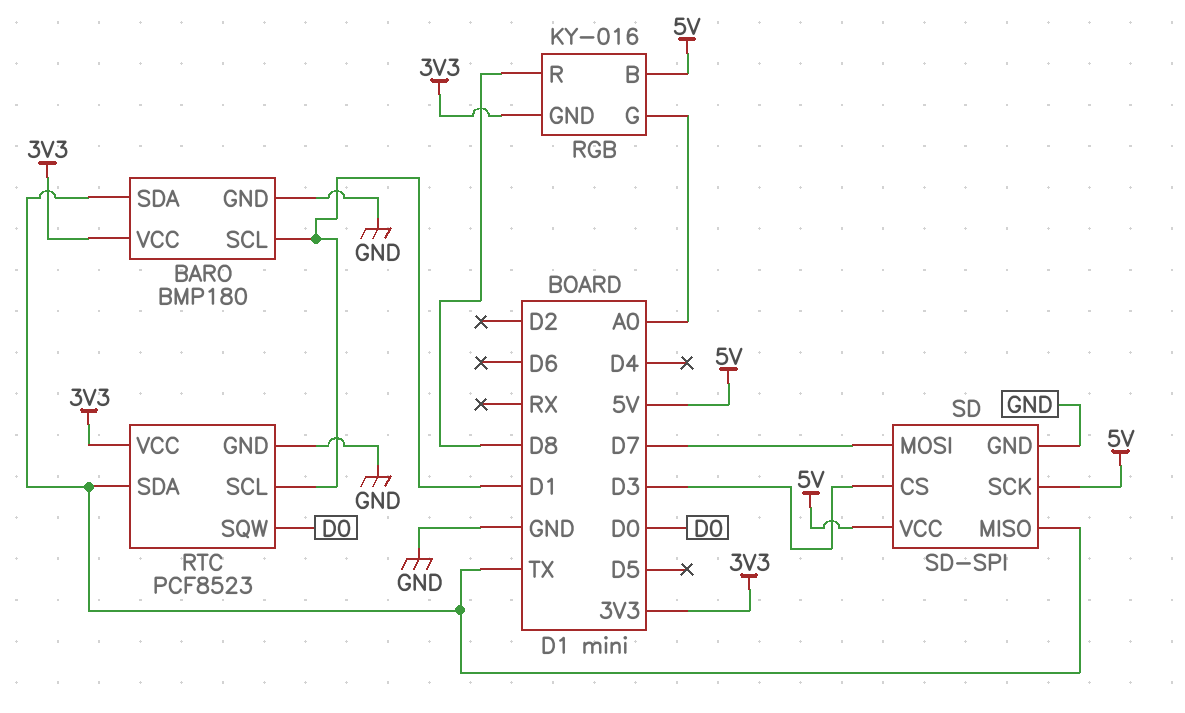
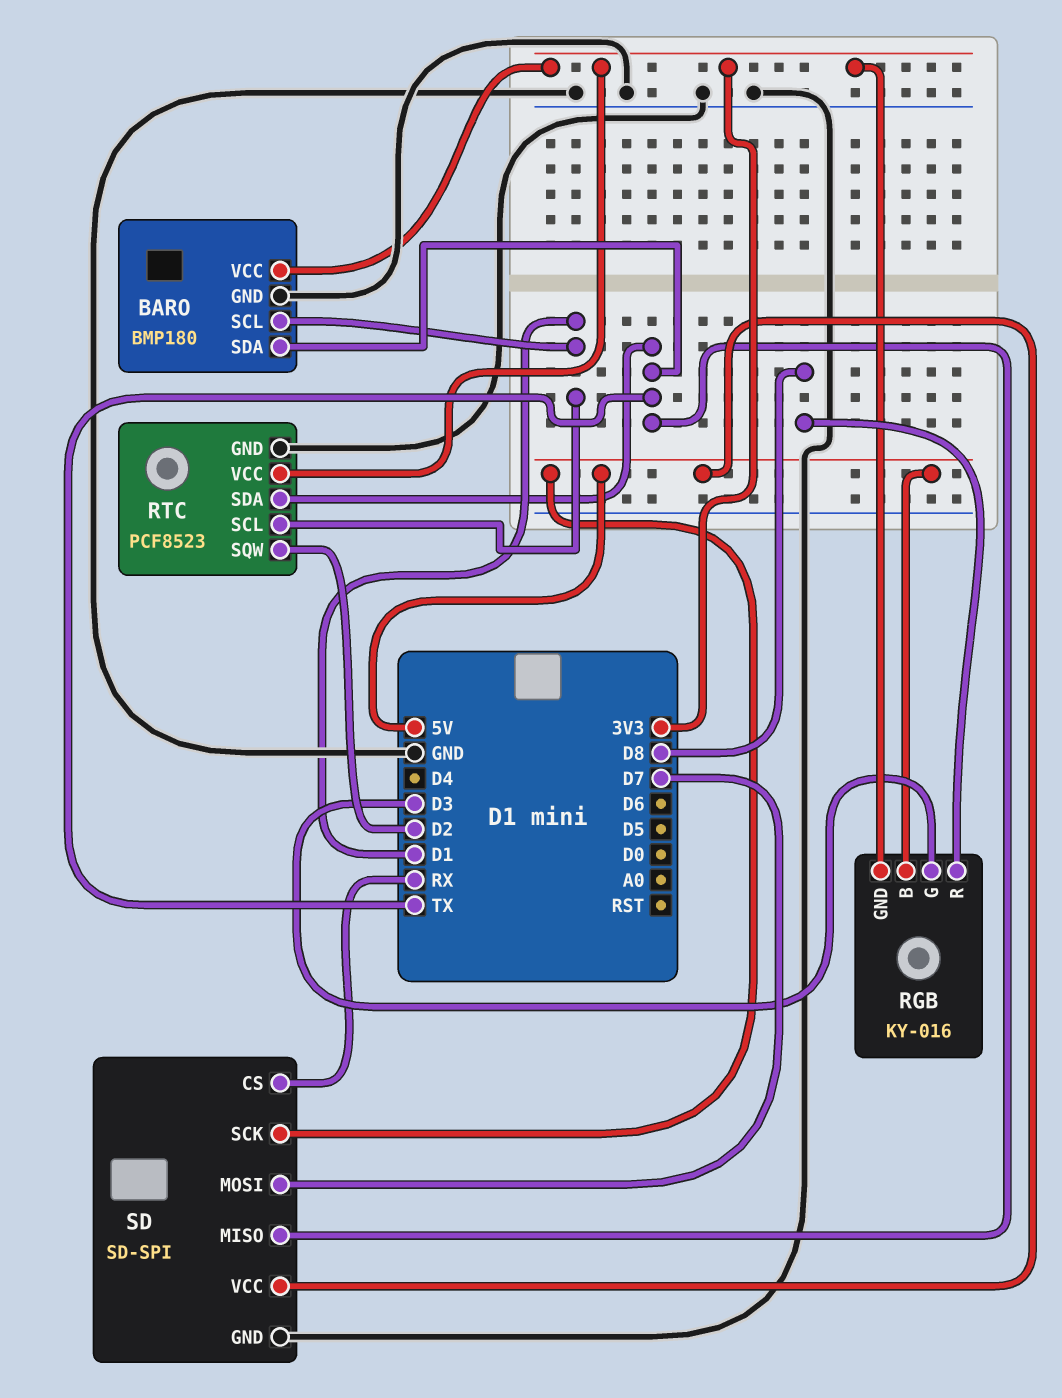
RGB pin G: A0 -> D3
RTC pin SQW: D0 -> D2
SD pin CS: D3 -> RX

